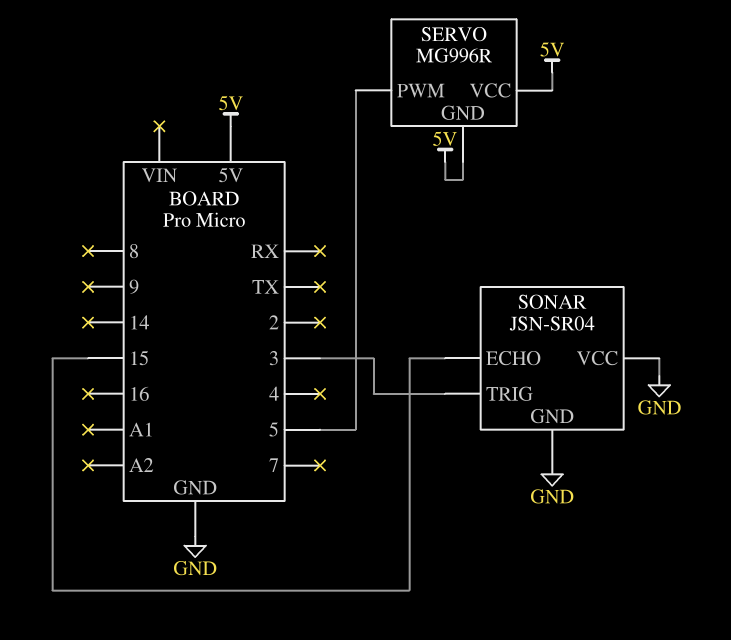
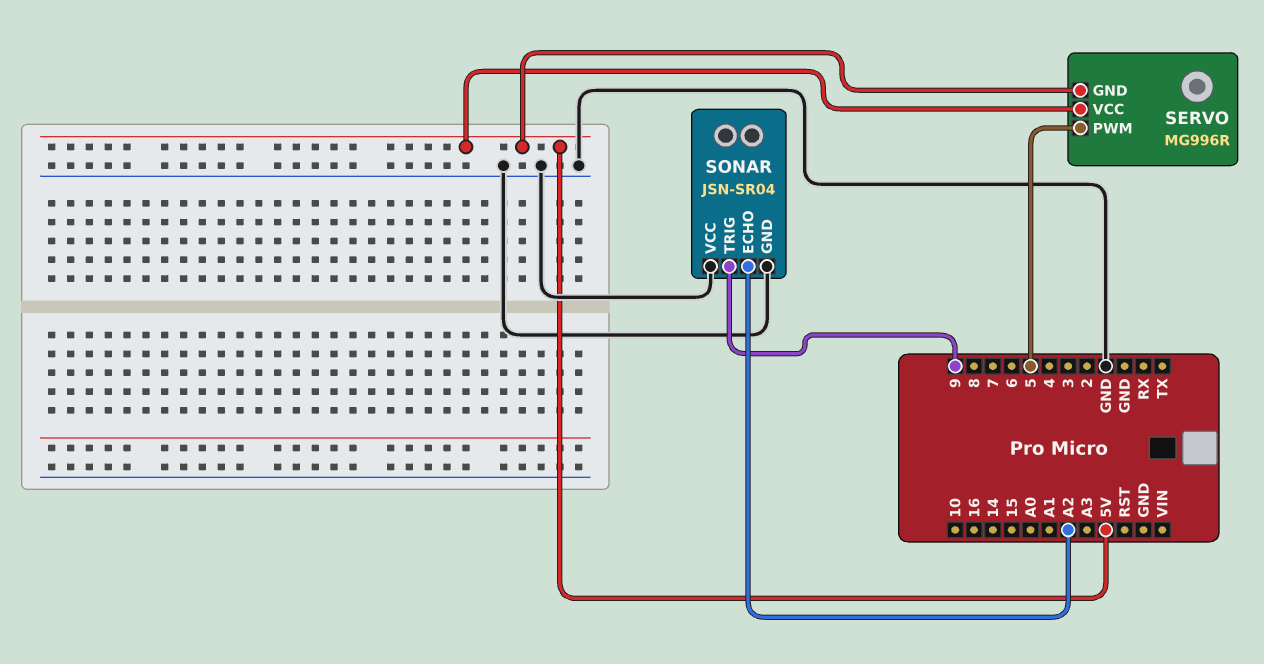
SONAR pin ECHO: 15 -> A2
SONAR pin TRIG: 3 -> 9

